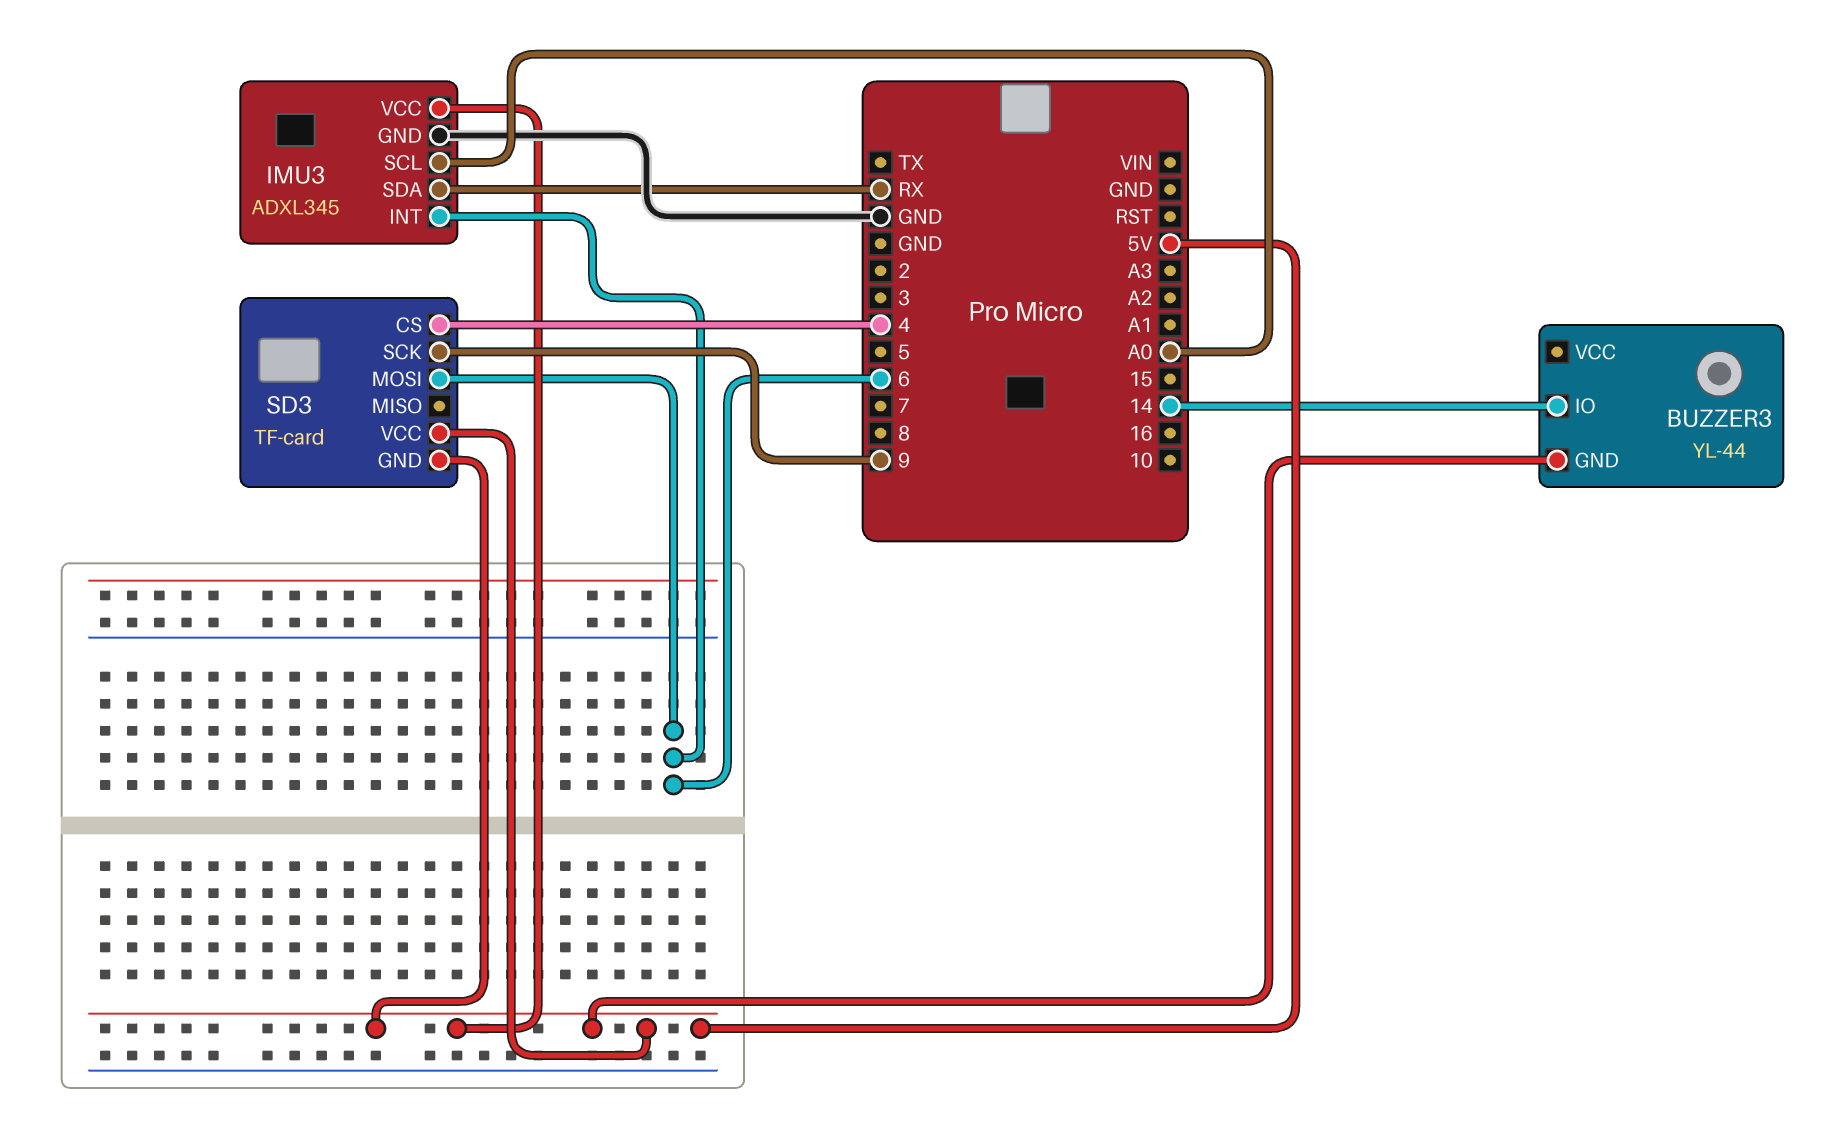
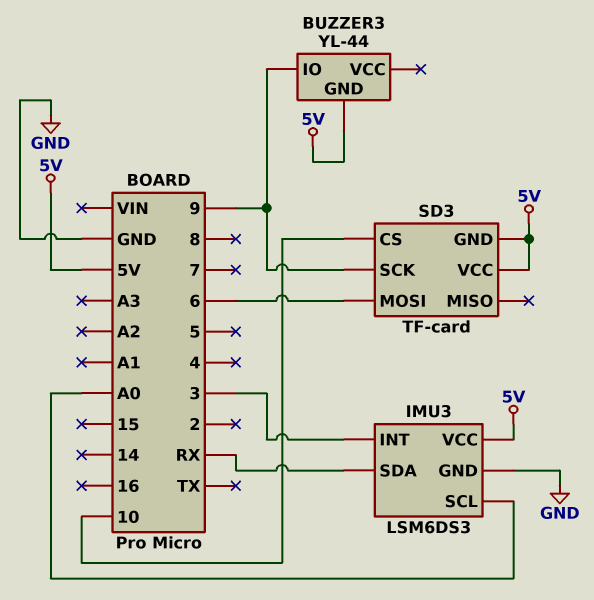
BUZZER3 pin IO: 14 -> 9
IMU3: ADXL345 -> LSM6DS3
IMU3 pin INT: 6 -> 3
SD3 pin CS: 4 -> 10

